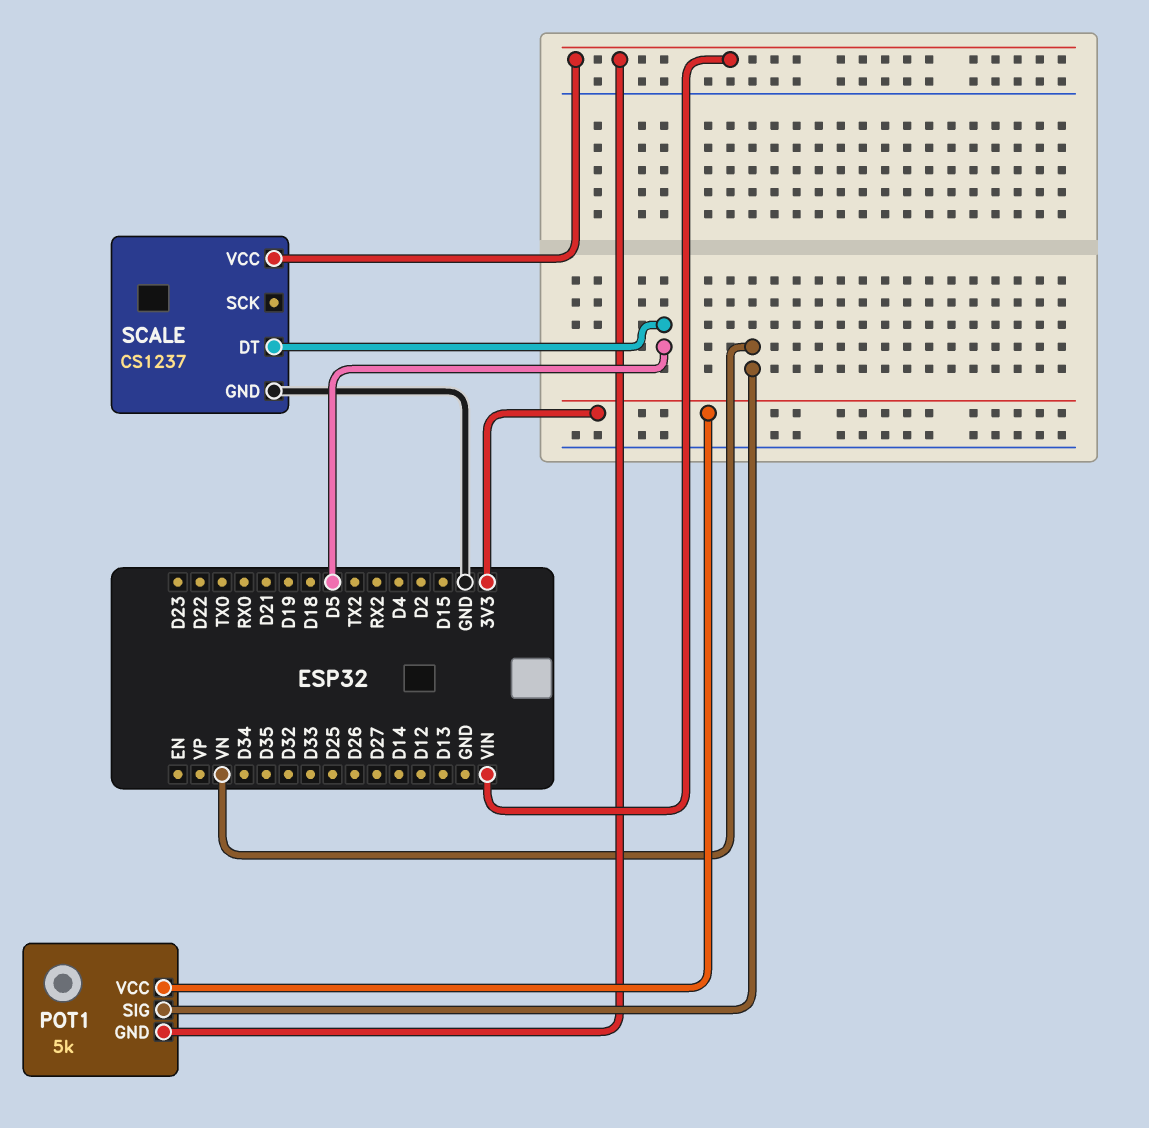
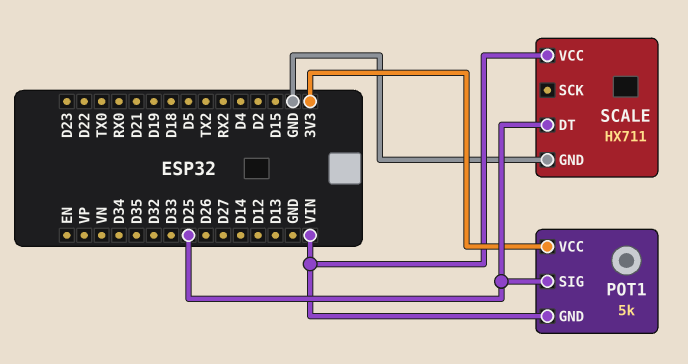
POT1 pin SIG: VN -> D25
SCALE: CS1237 -> HX711
SCALE pin DT: D5 -> D25

